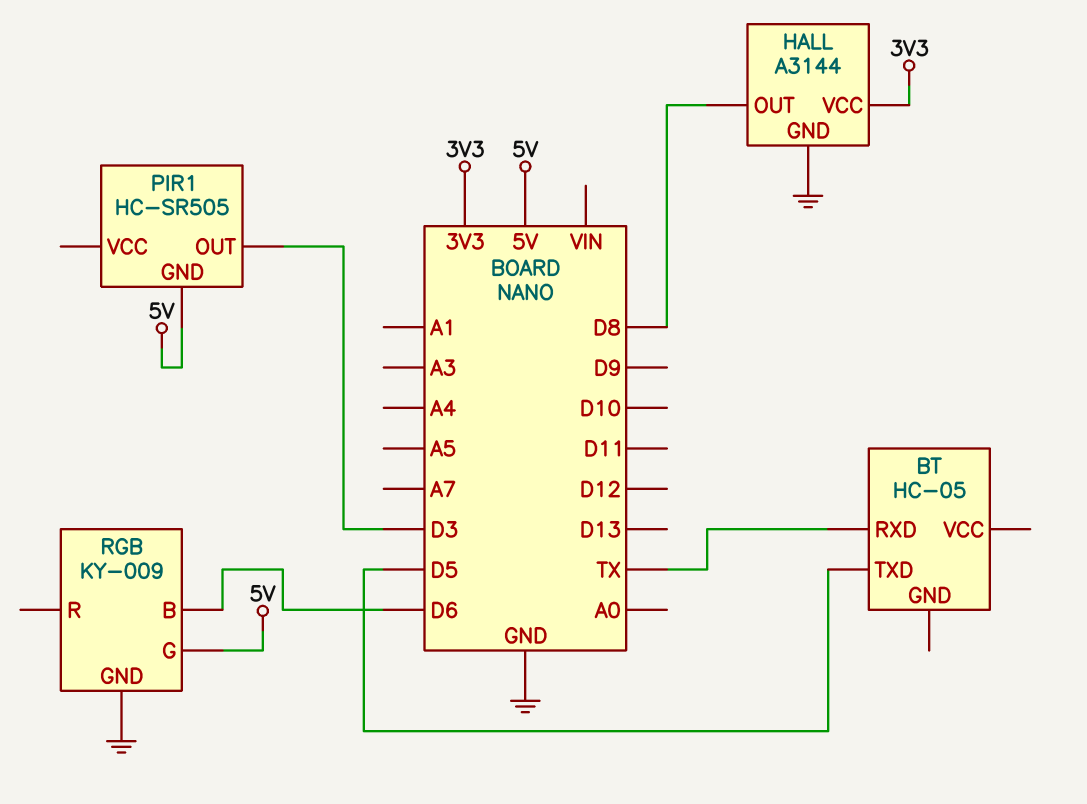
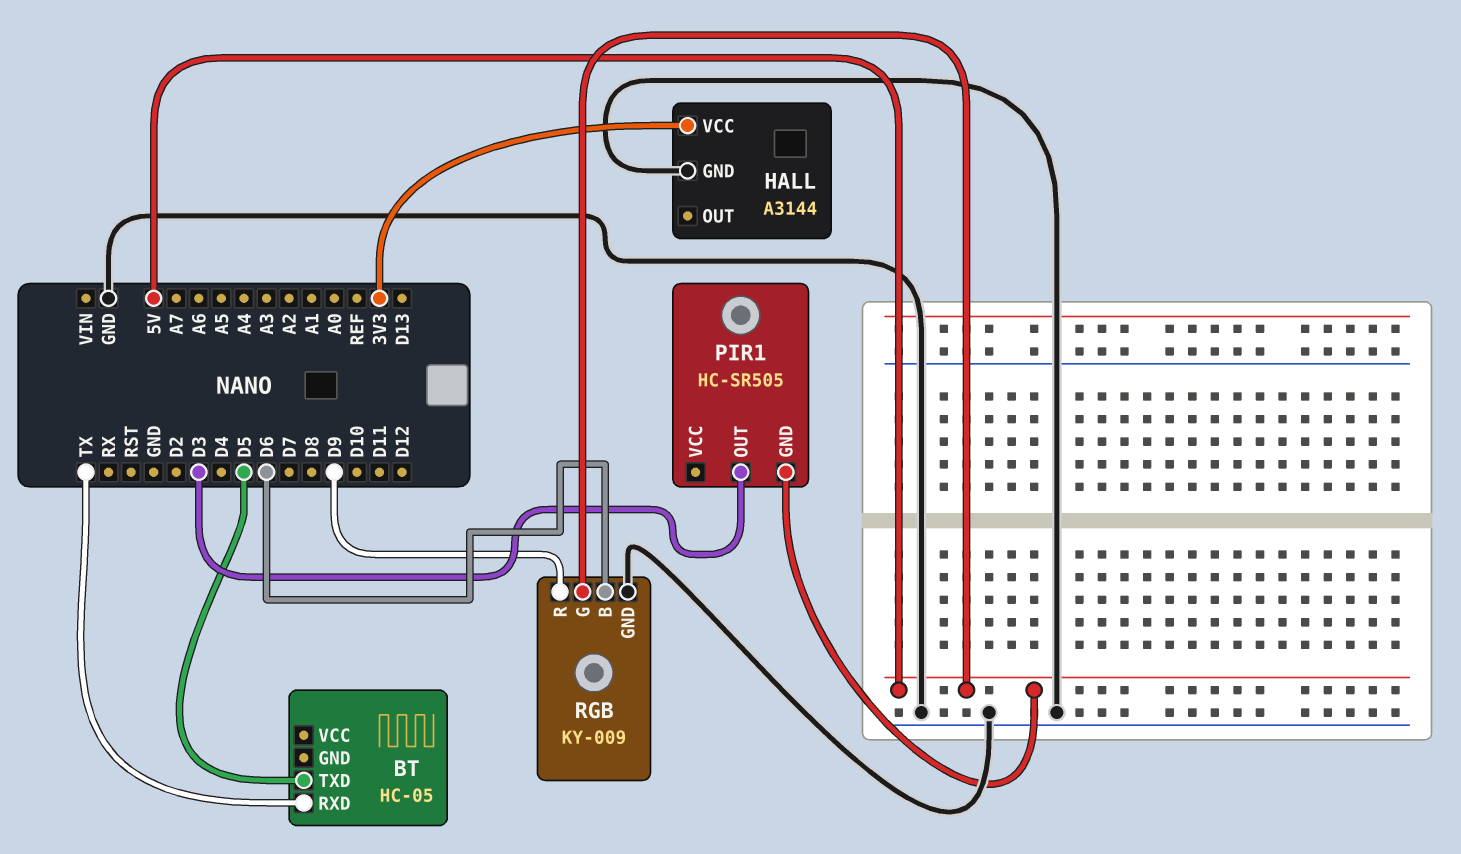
HALL pin OUT: D8 -> none
RGB pin R: none -> D9

